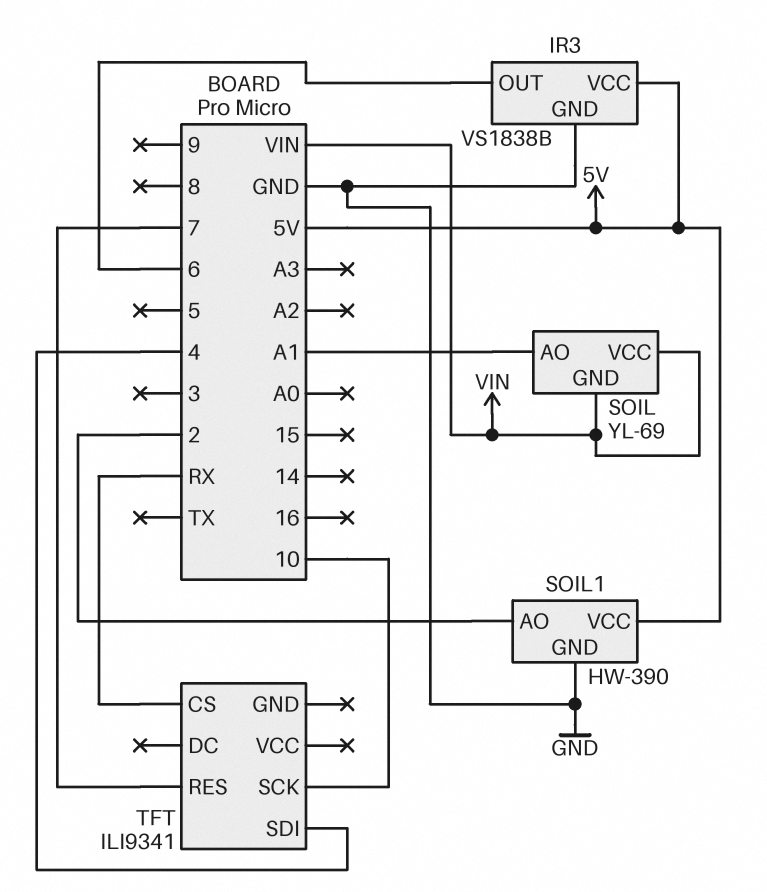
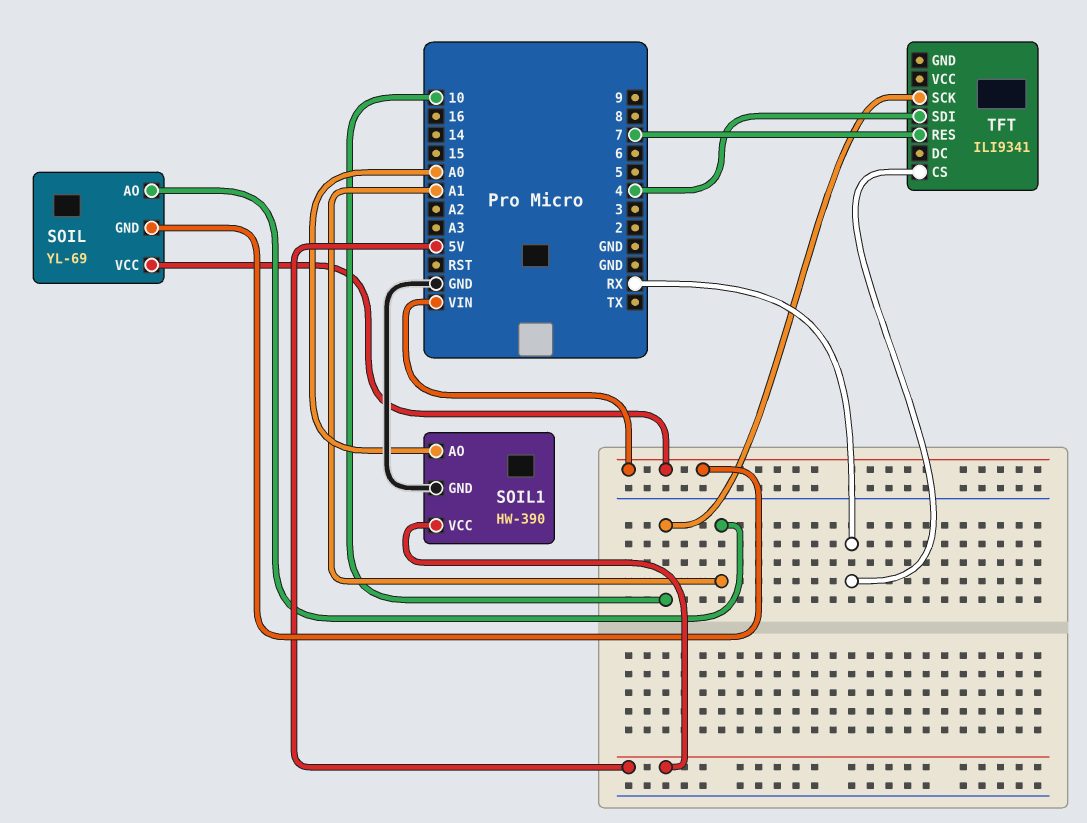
IR3: VS1838B -> none
IR3 pin GND: GND -> none
IR3 pin OUT: 6 -> none
IR3 pin VCC: 5V -> none
SOIL1 pin AO: 2 -> A0

